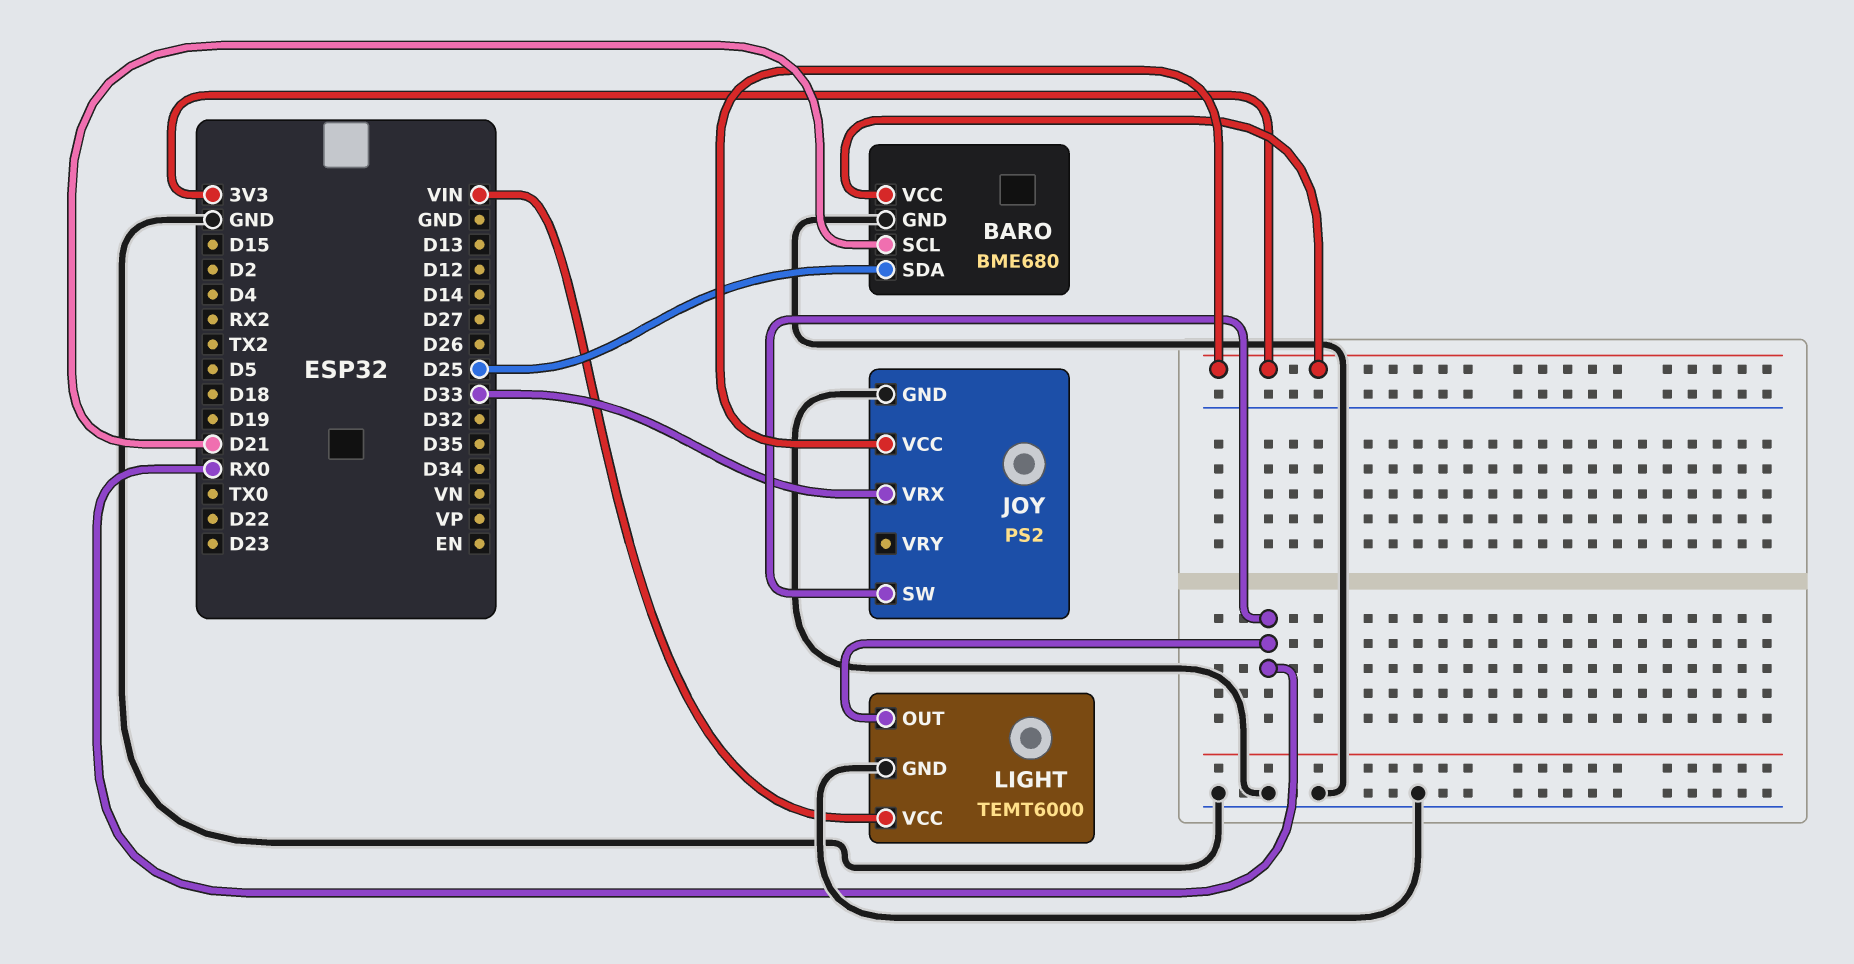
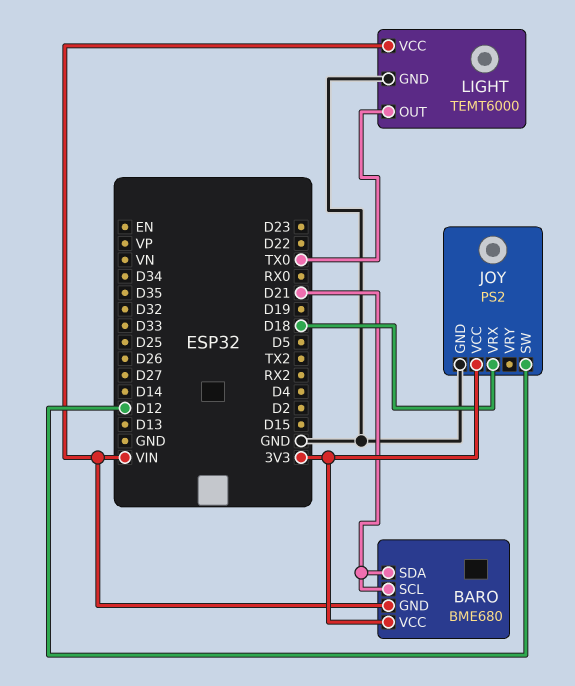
BARO pin GND: GND -> VIN
BARO pin SDA: D25 -> D21
JOY pin SW: RX0 -> D12
JOY pin VRX: D33 -> D18
LIGHT pin OUT: RX0 -> TX0

